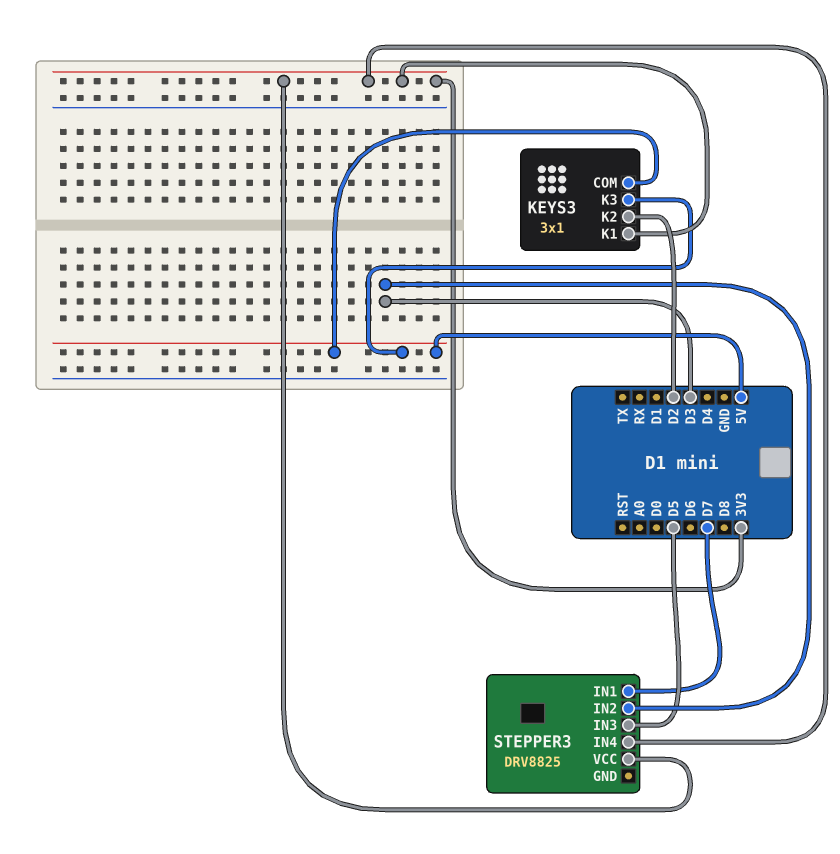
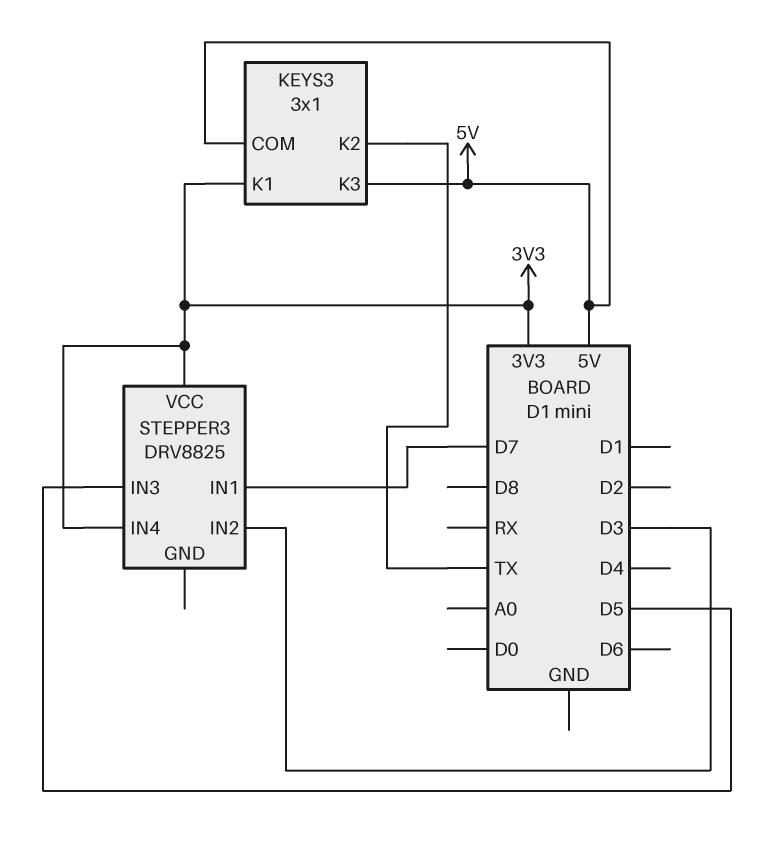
KEYS3 pin K2: D2 -> TX

